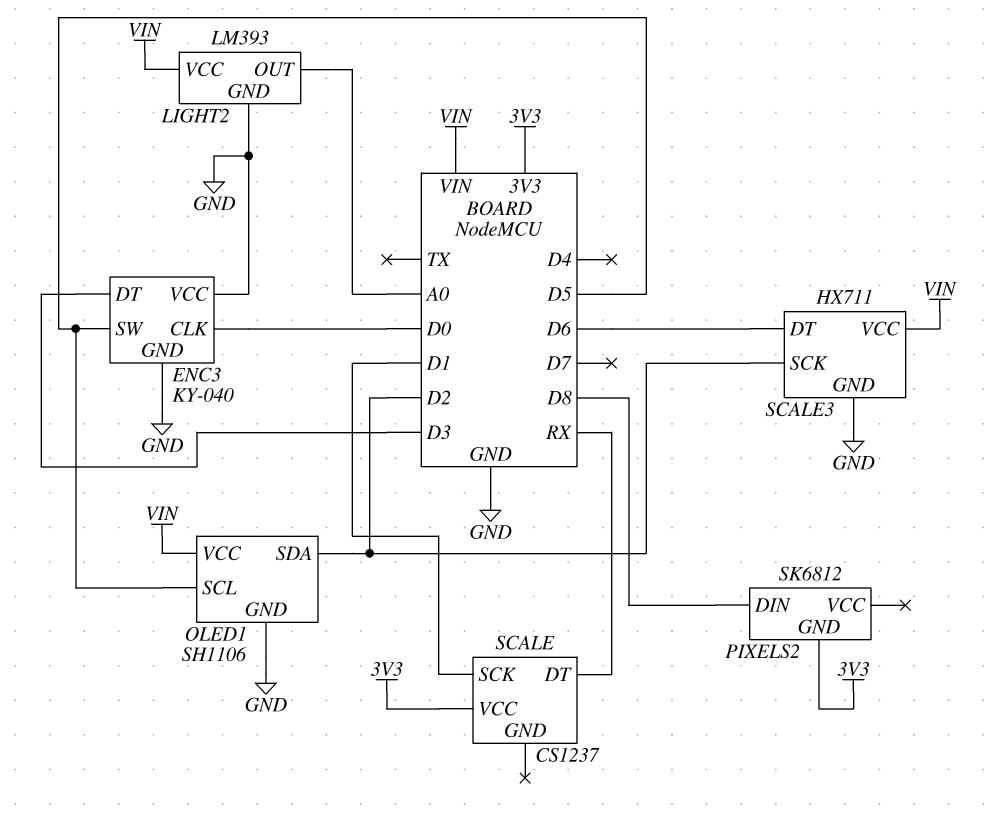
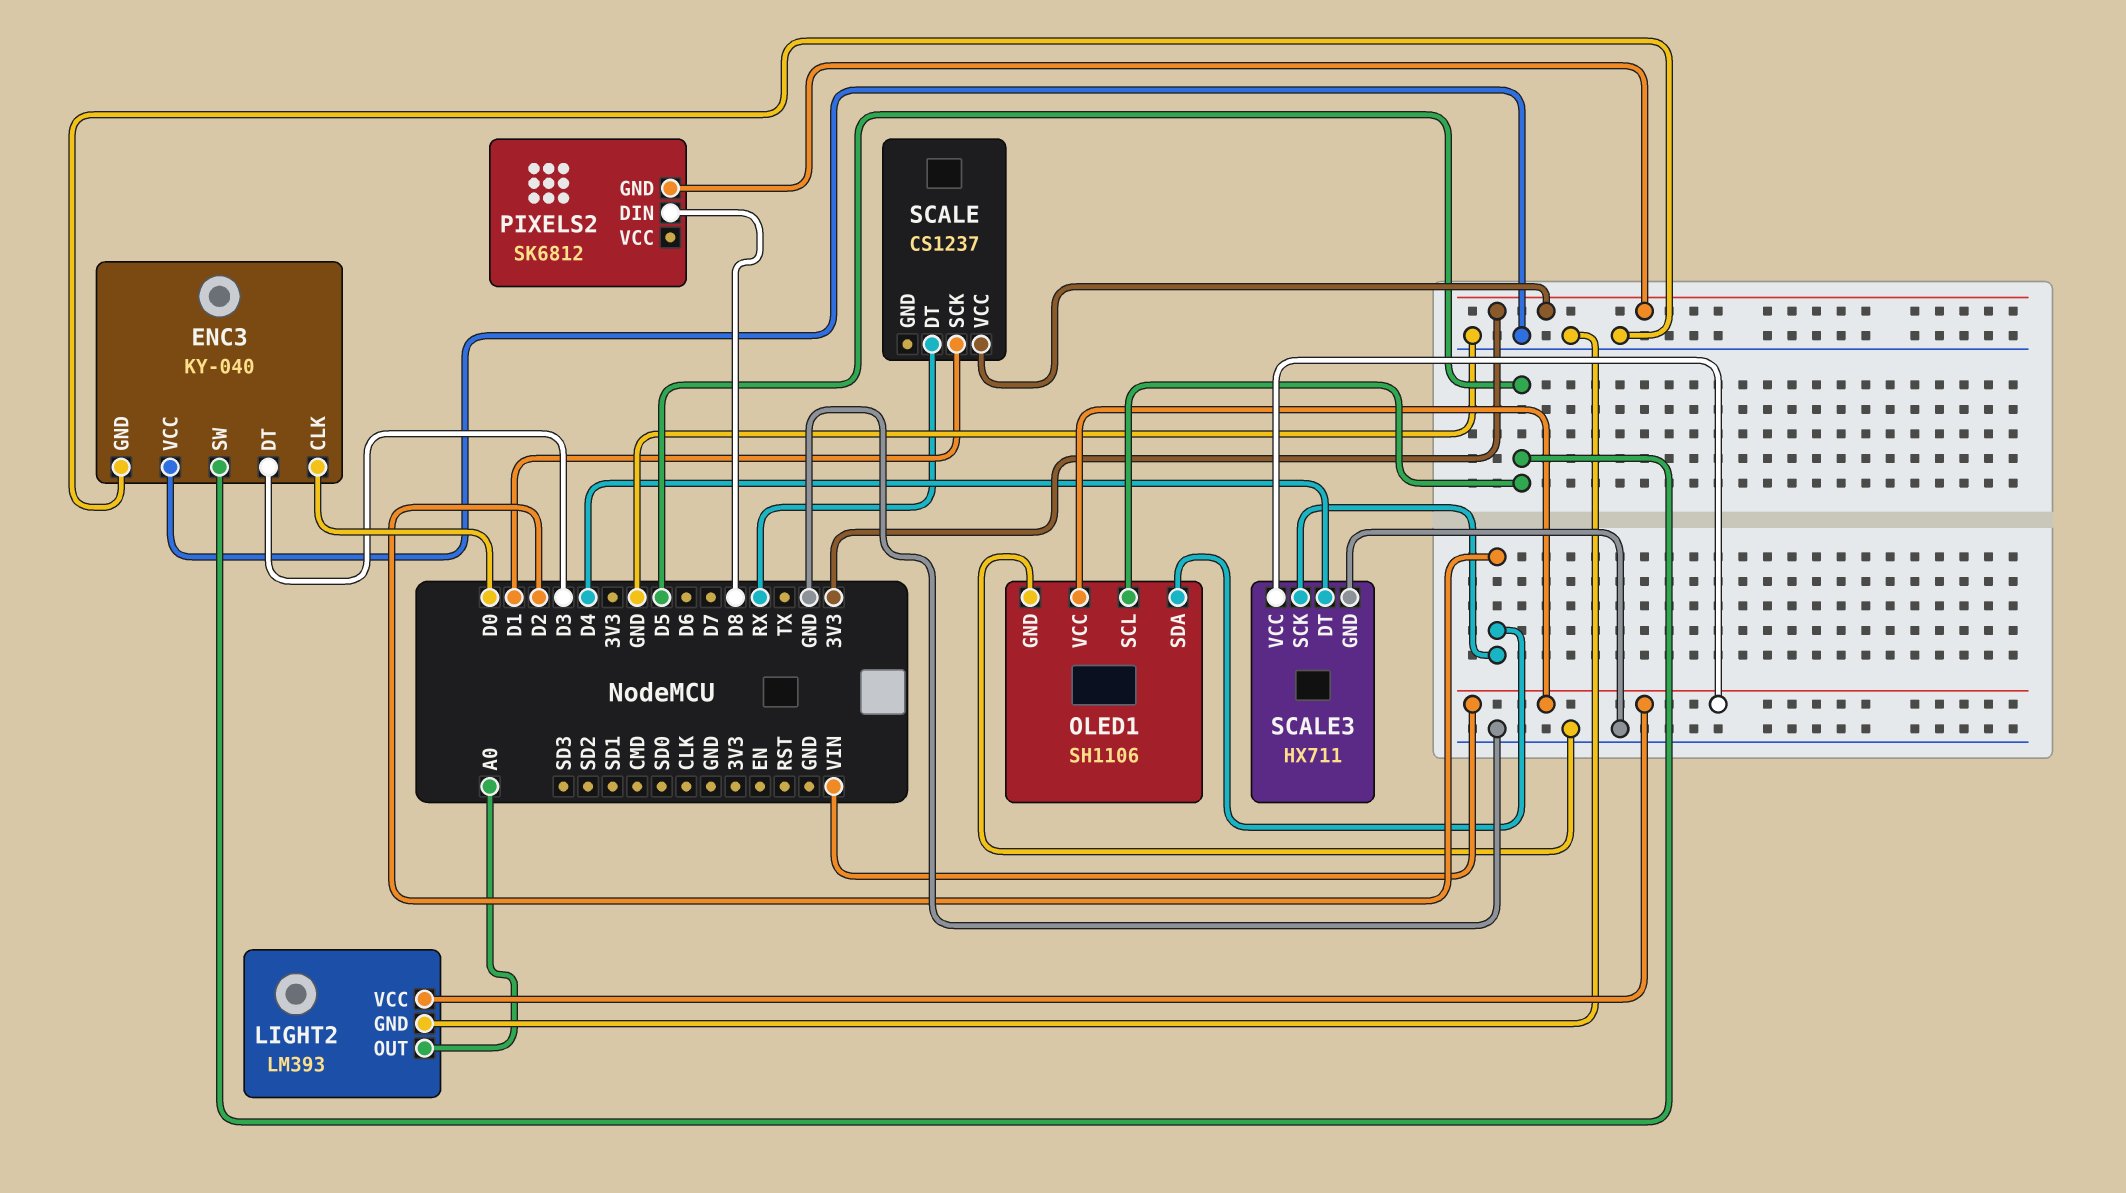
SCALE3 pin DT: D6 -> D4

